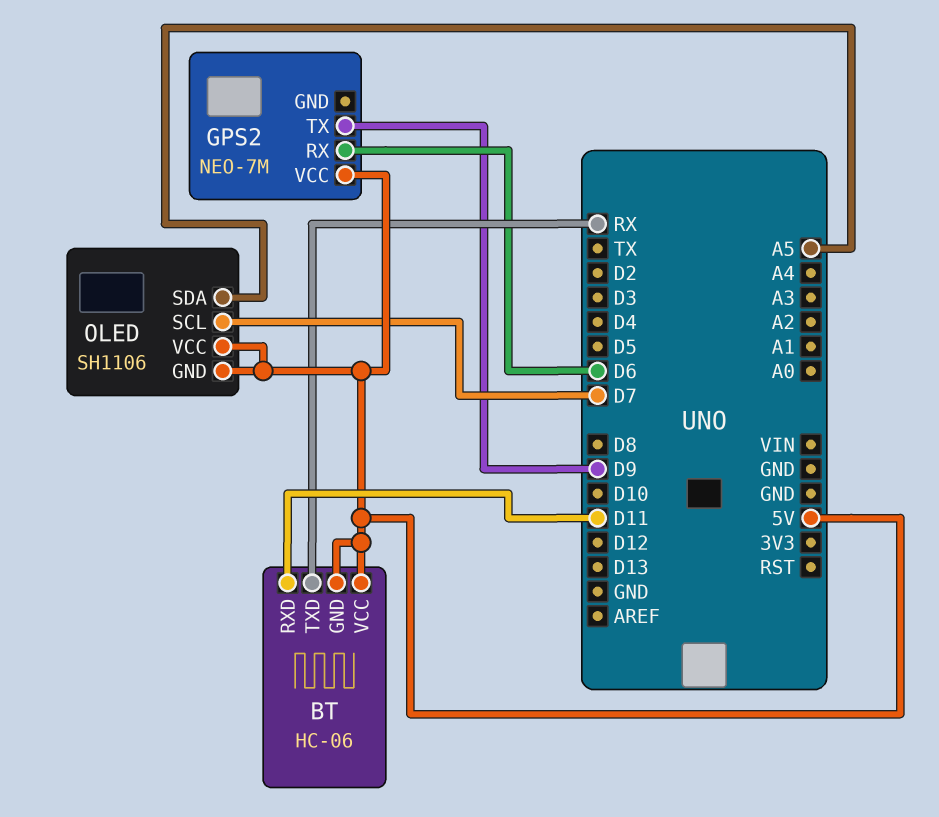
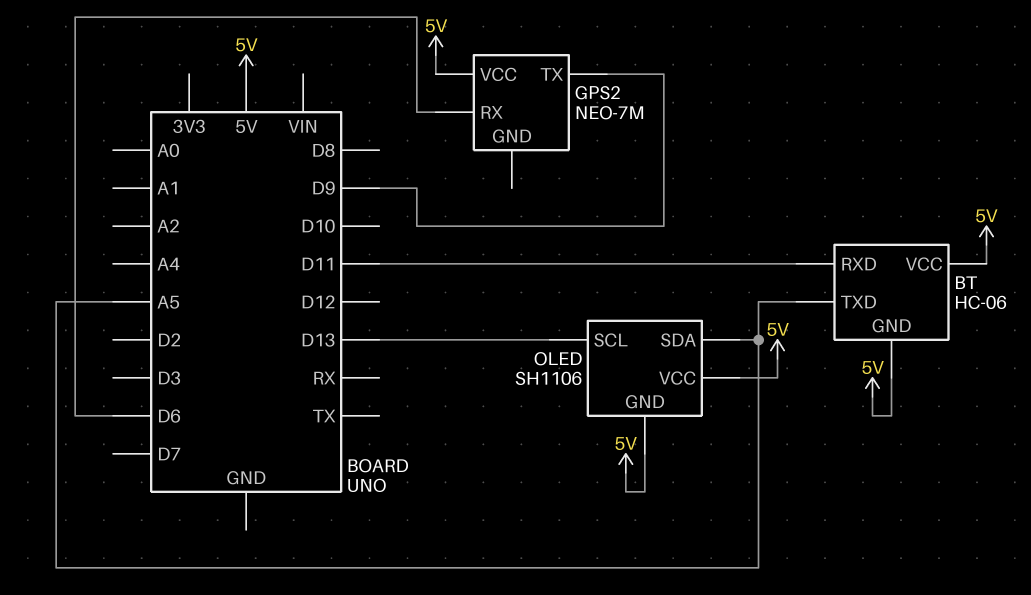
BT pin TXD: RX -> A5
OLED pin SCL: D7 -> D13

